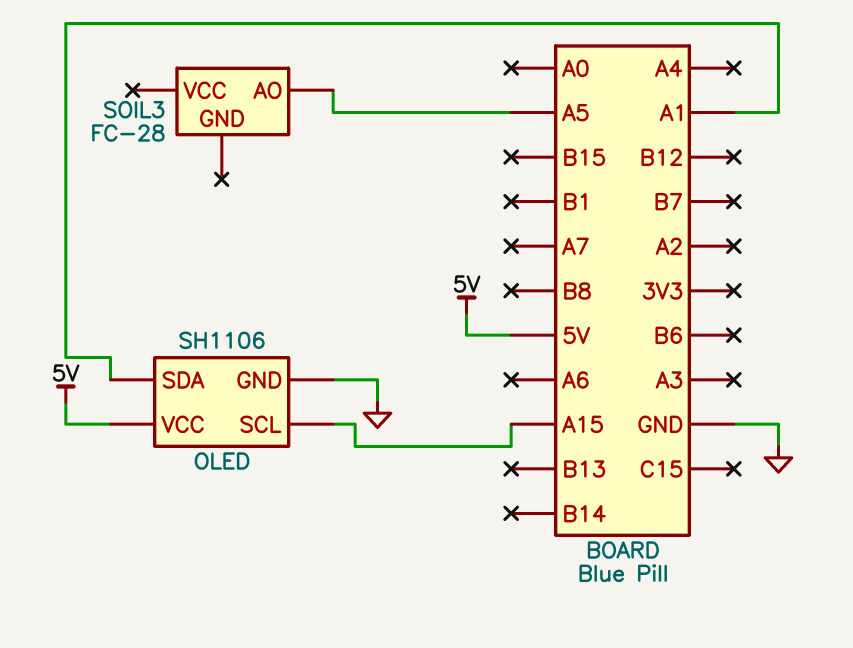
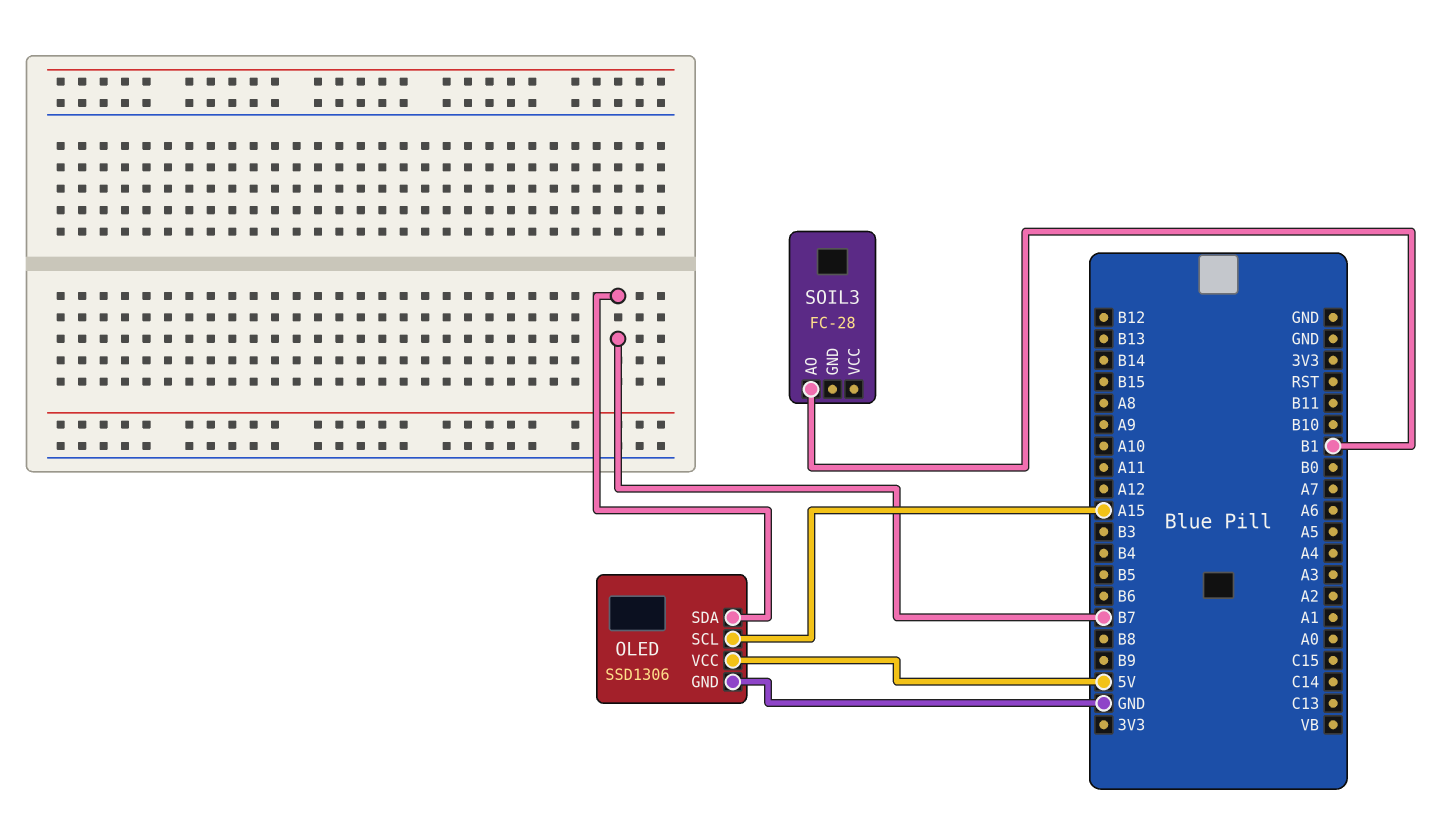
OLED: SH1106 -> SSD1306
OLED pin SDA: A1 -> B7
SOIL3 pin AO: A5 -> B1

